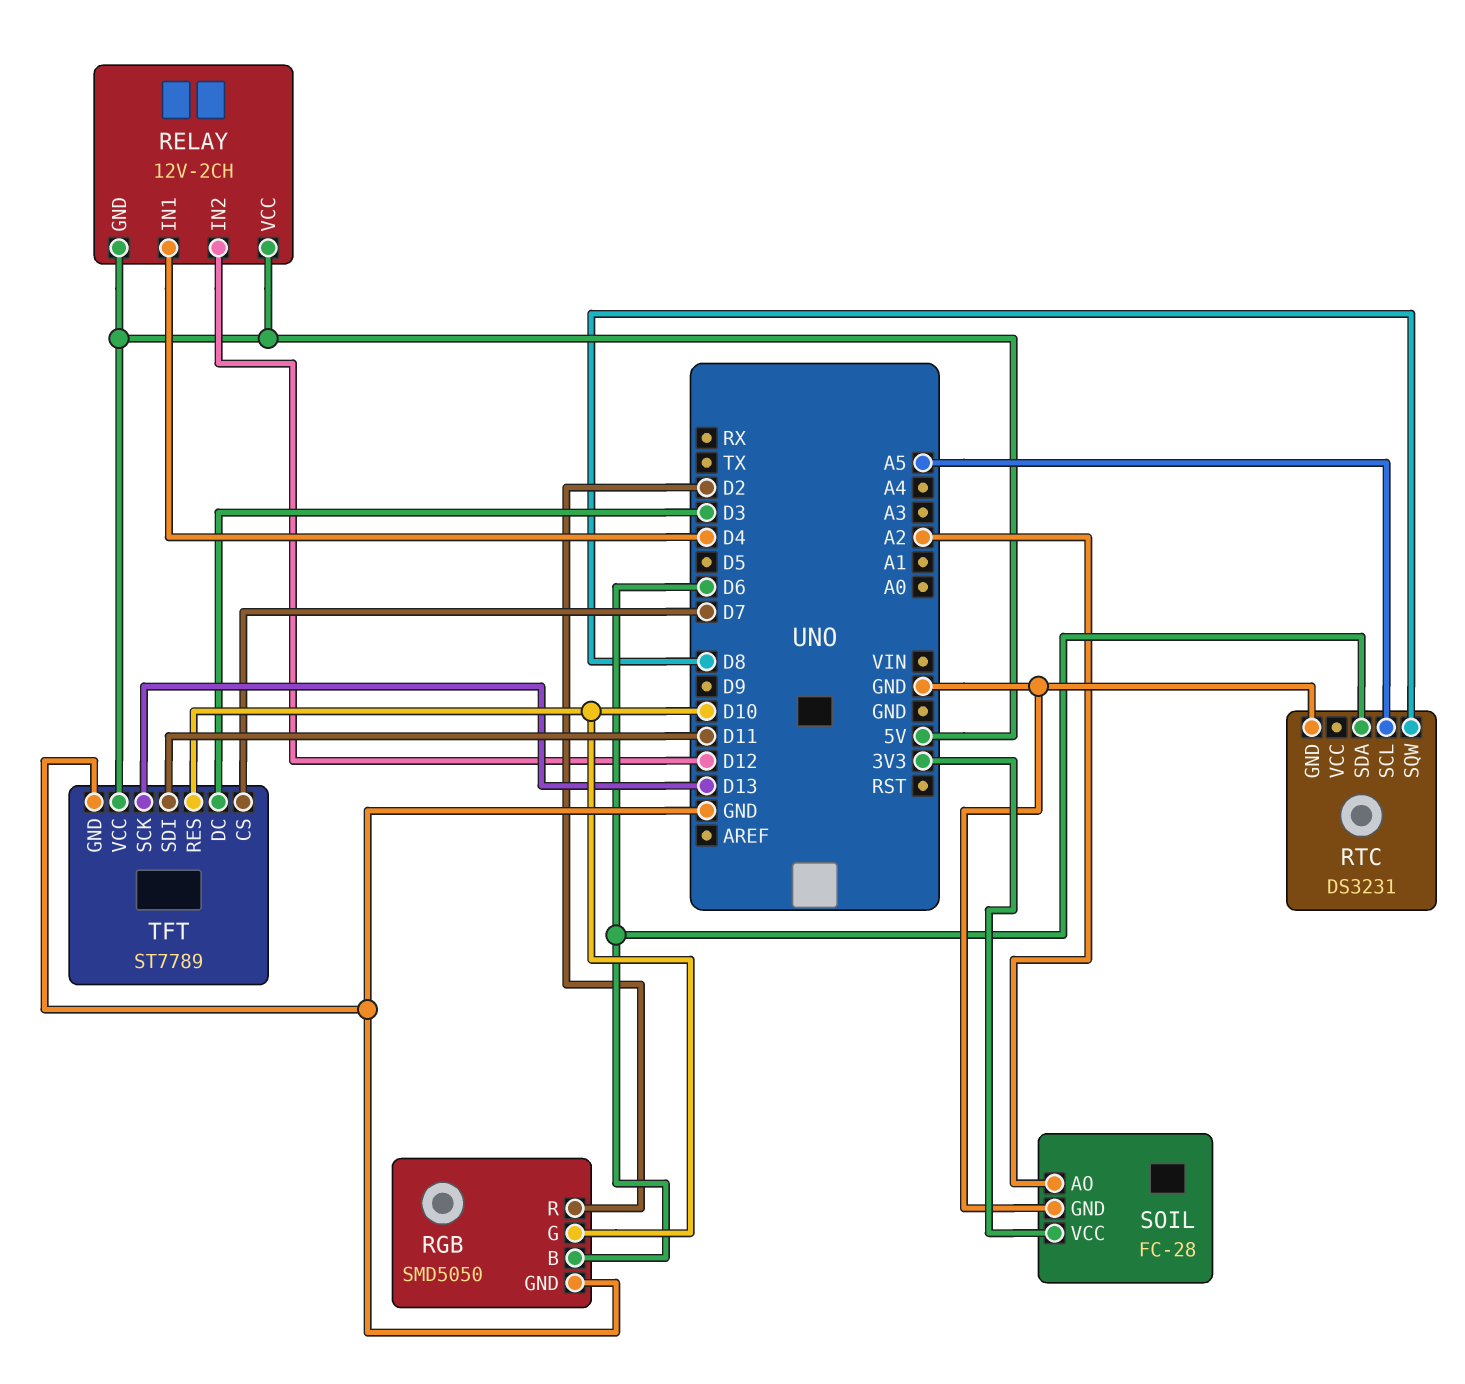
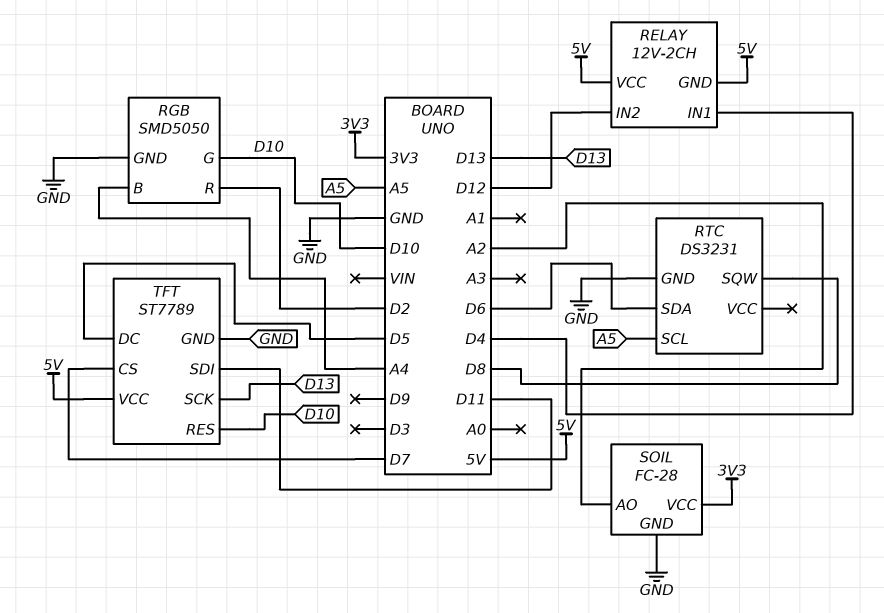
RGB pin B: D6 -> A4
TFT pin DC: D3 -> D5

